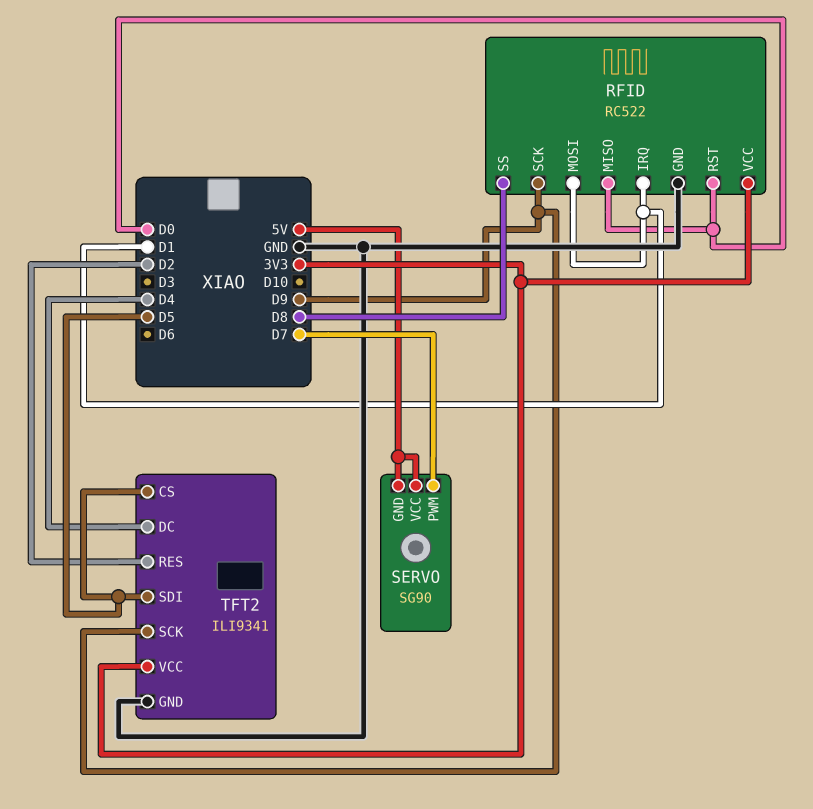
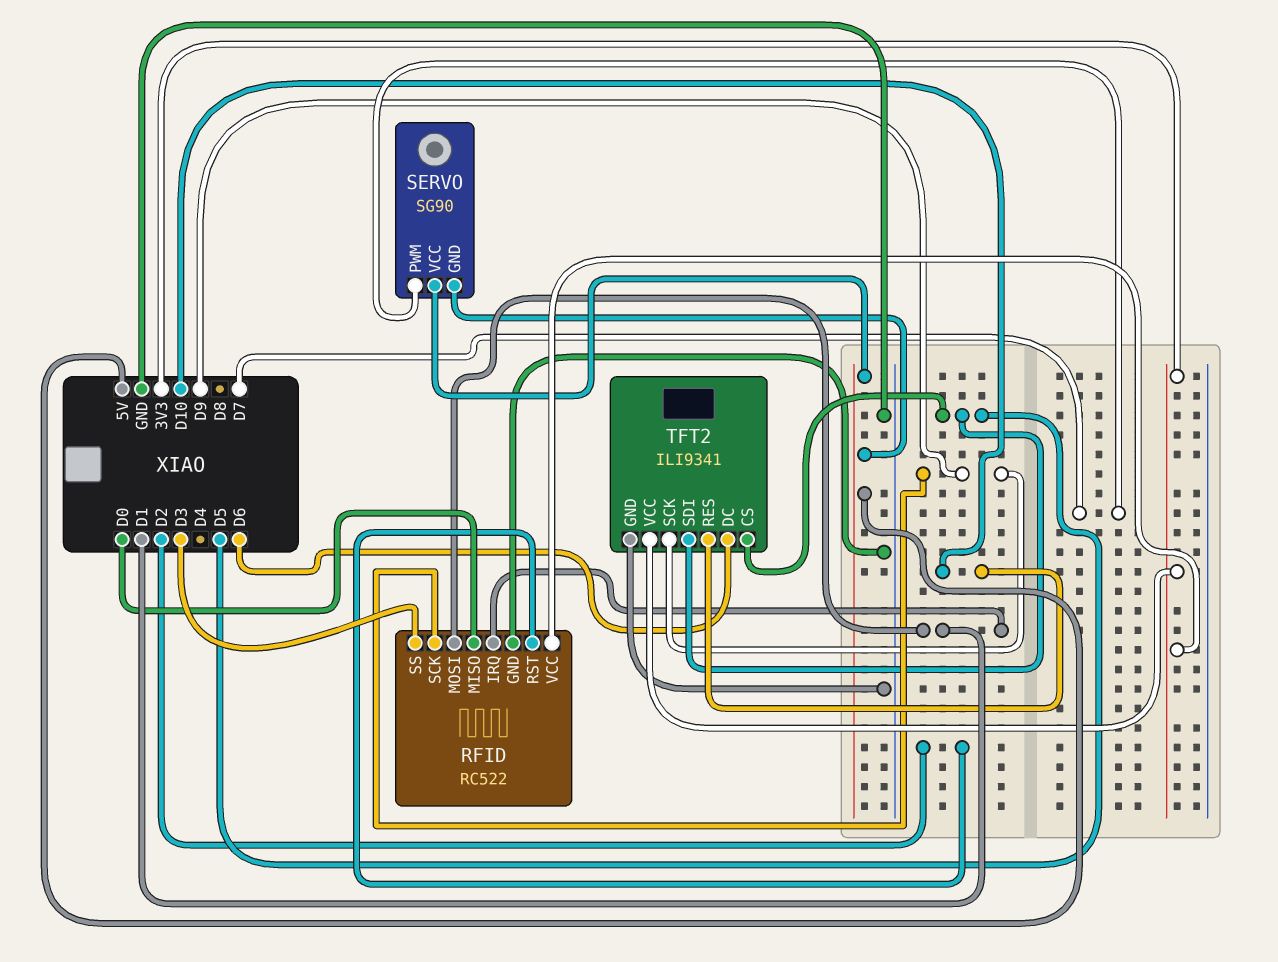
RFID pin RST: D0 -> D2
RFID pin SS: D8 -> D3
TFT2 pin DC: D4 -> D6
TFT2 pin RES: D2 -> D10

